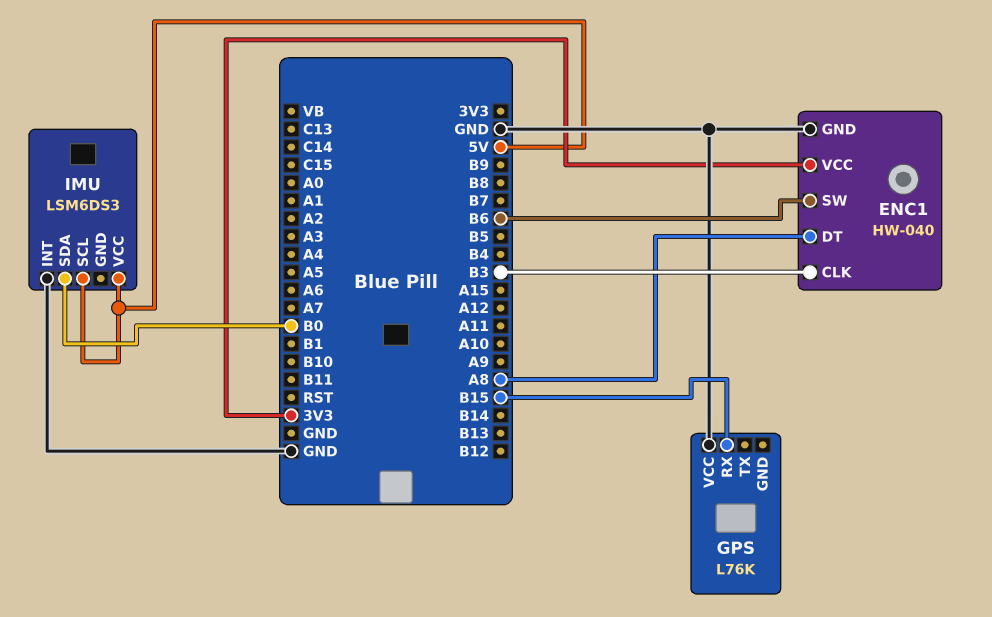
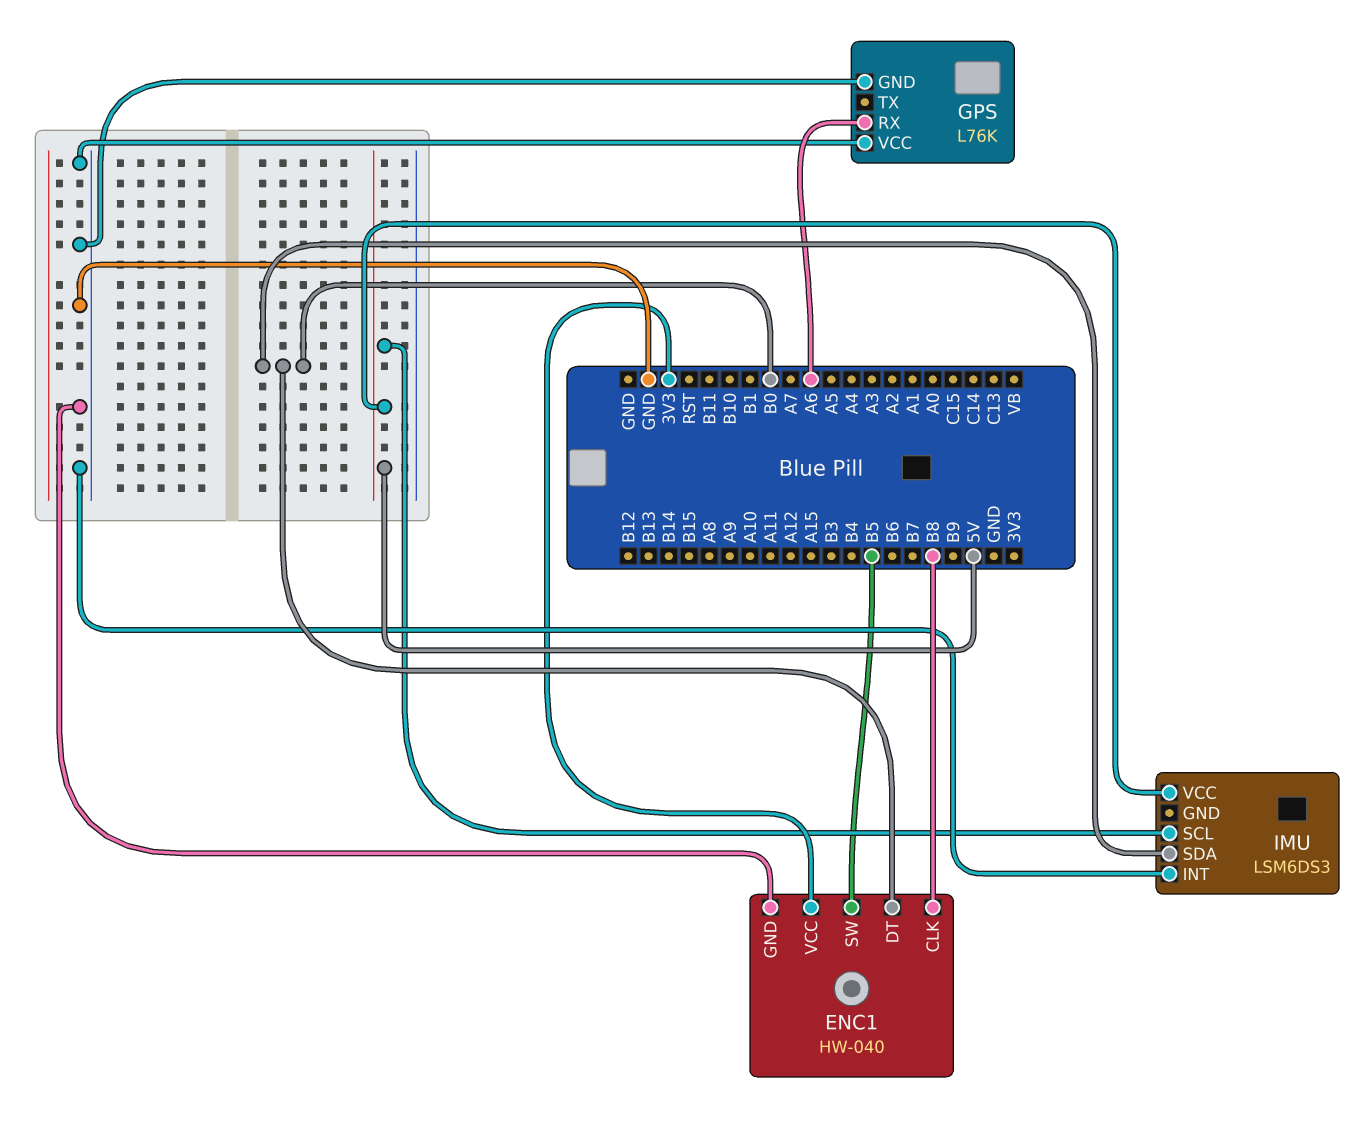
ENC1 pin CLK: B3 -> B8
ENC1 pin DT: A8 -> B0
ENC1 pin SW: B6 -> B5
GPS pin GND: none -> GND
GPS pin RX: B15 -> A6

